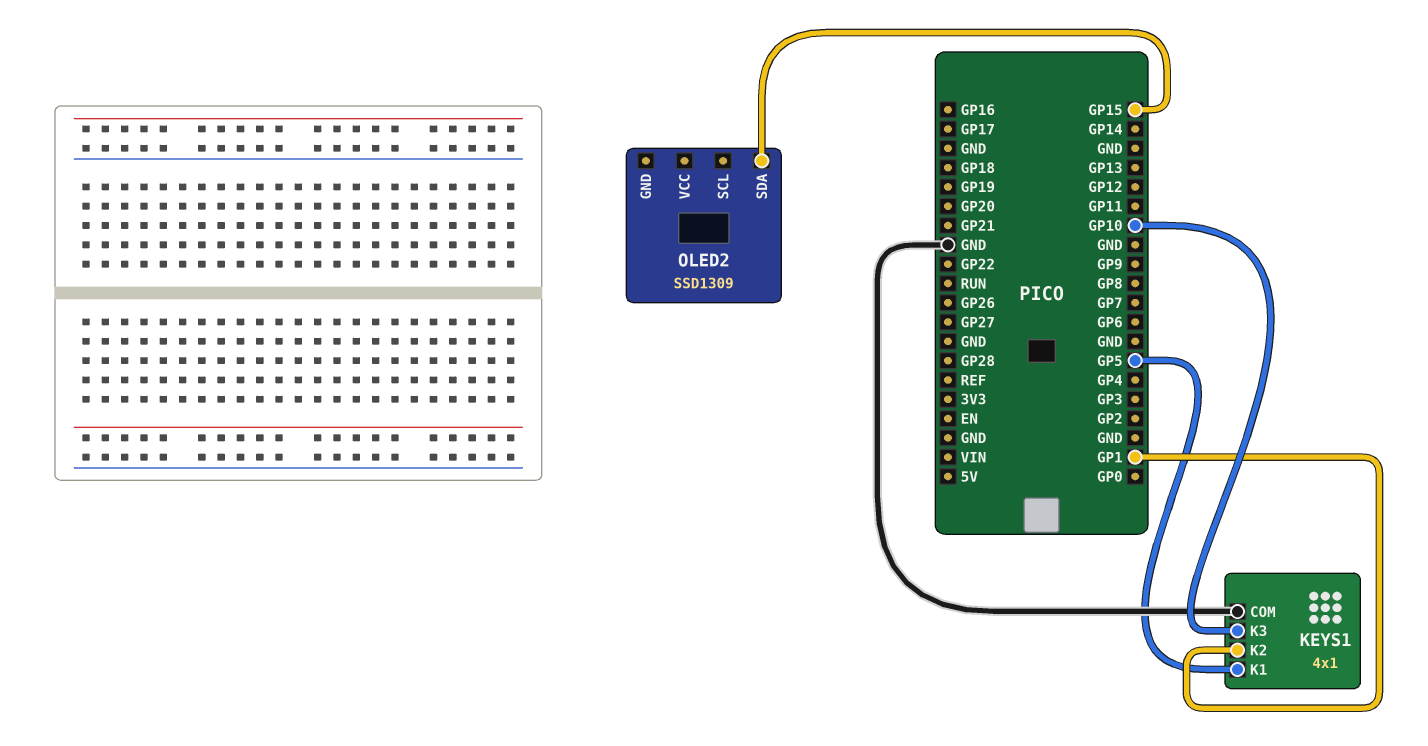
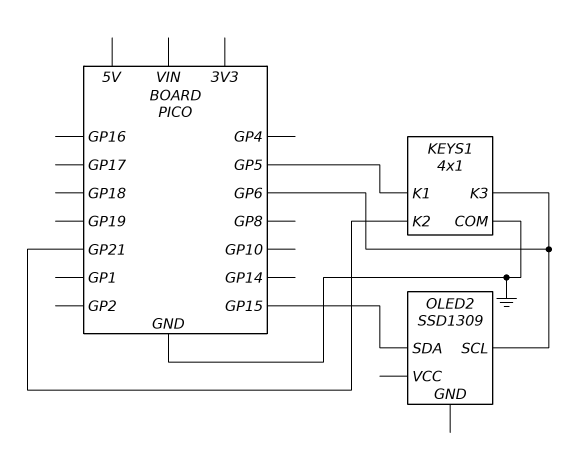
KEYS1 pin K2: GP1 -> GP21
KEYS1 pin K3: GP10 -> GP6
OLED2 pin SCL: none -> GP6

